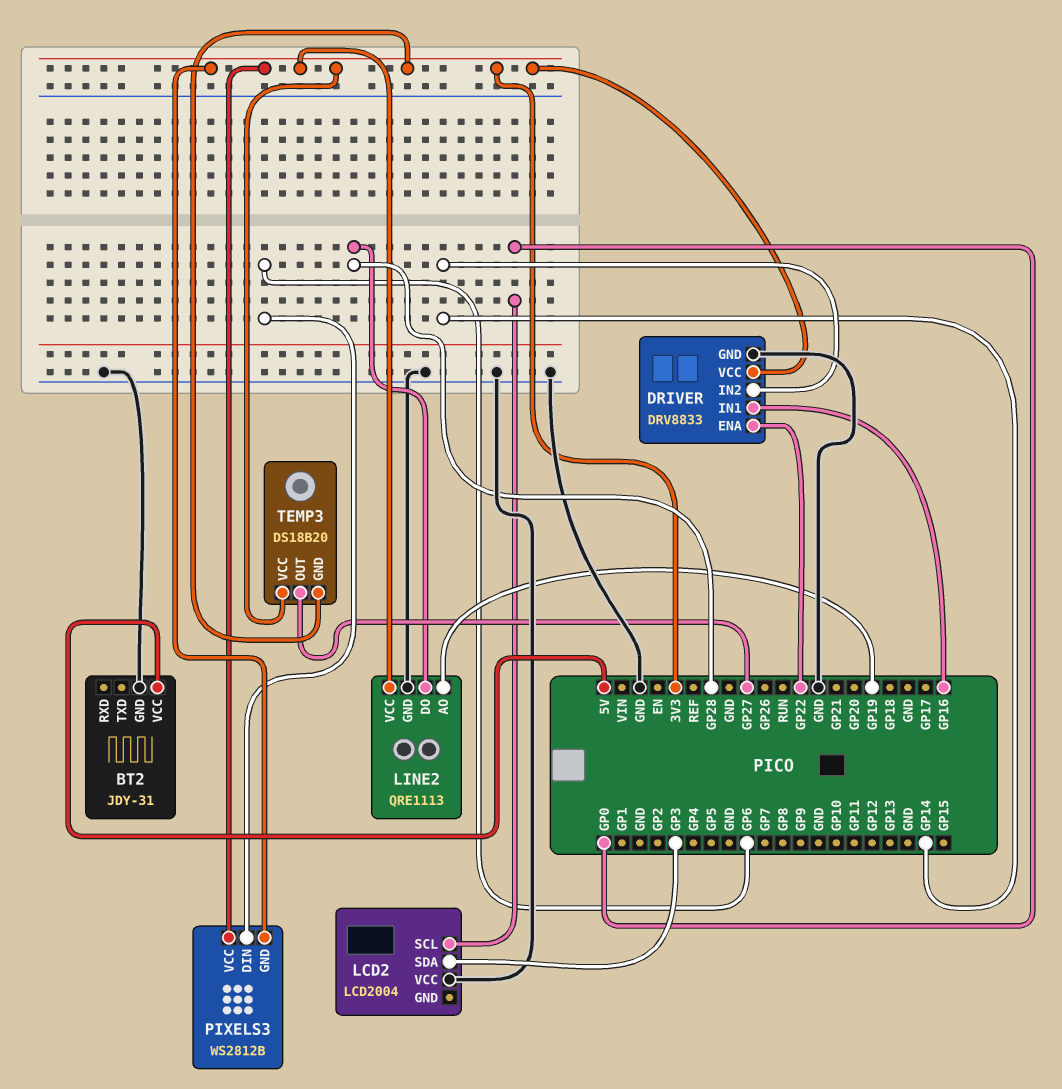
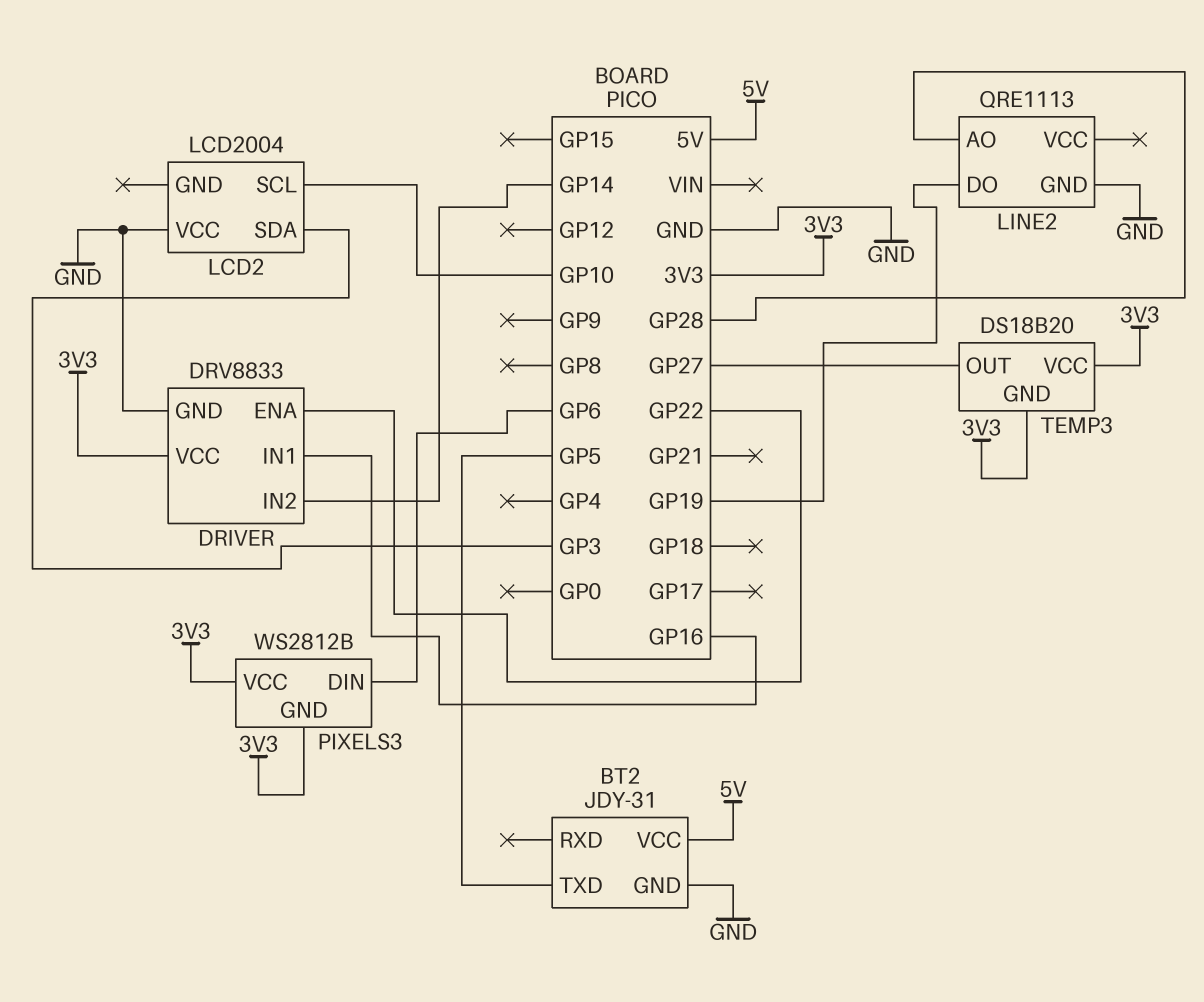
BT2 pin TXD: none -> GP5
LCD2 pin SCL: GP0 -> GP10
LINE2 pin AO: GP19 -> GP28
LINE2 pin DO: GP28 -> GP19
LINE2 pin VCC: 3V3 -> none

